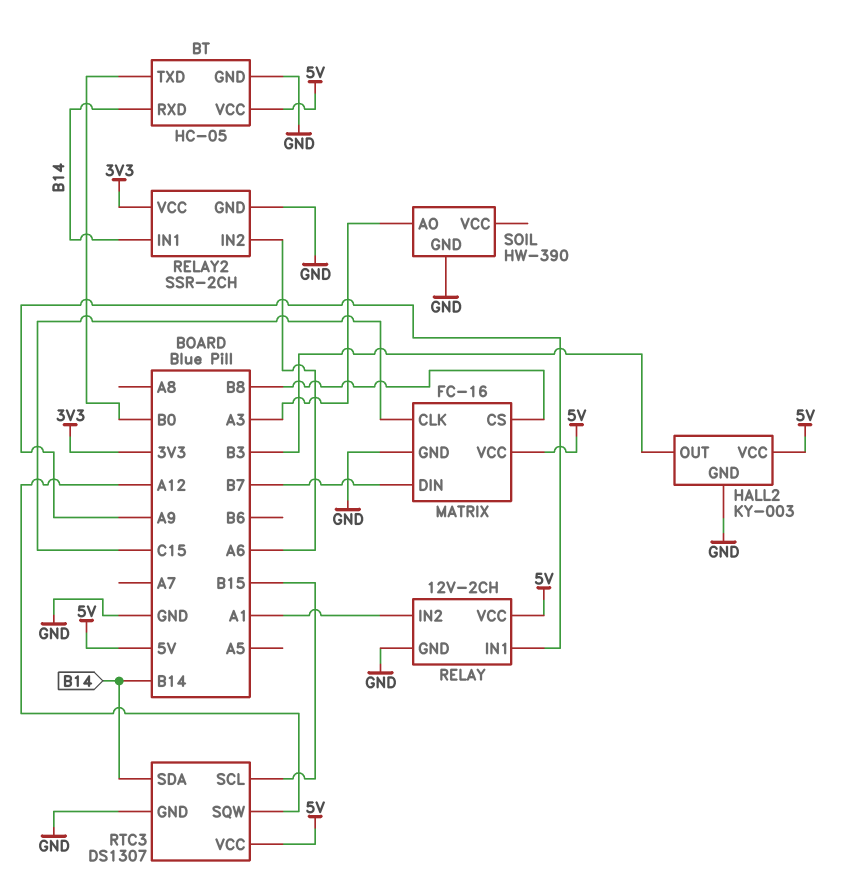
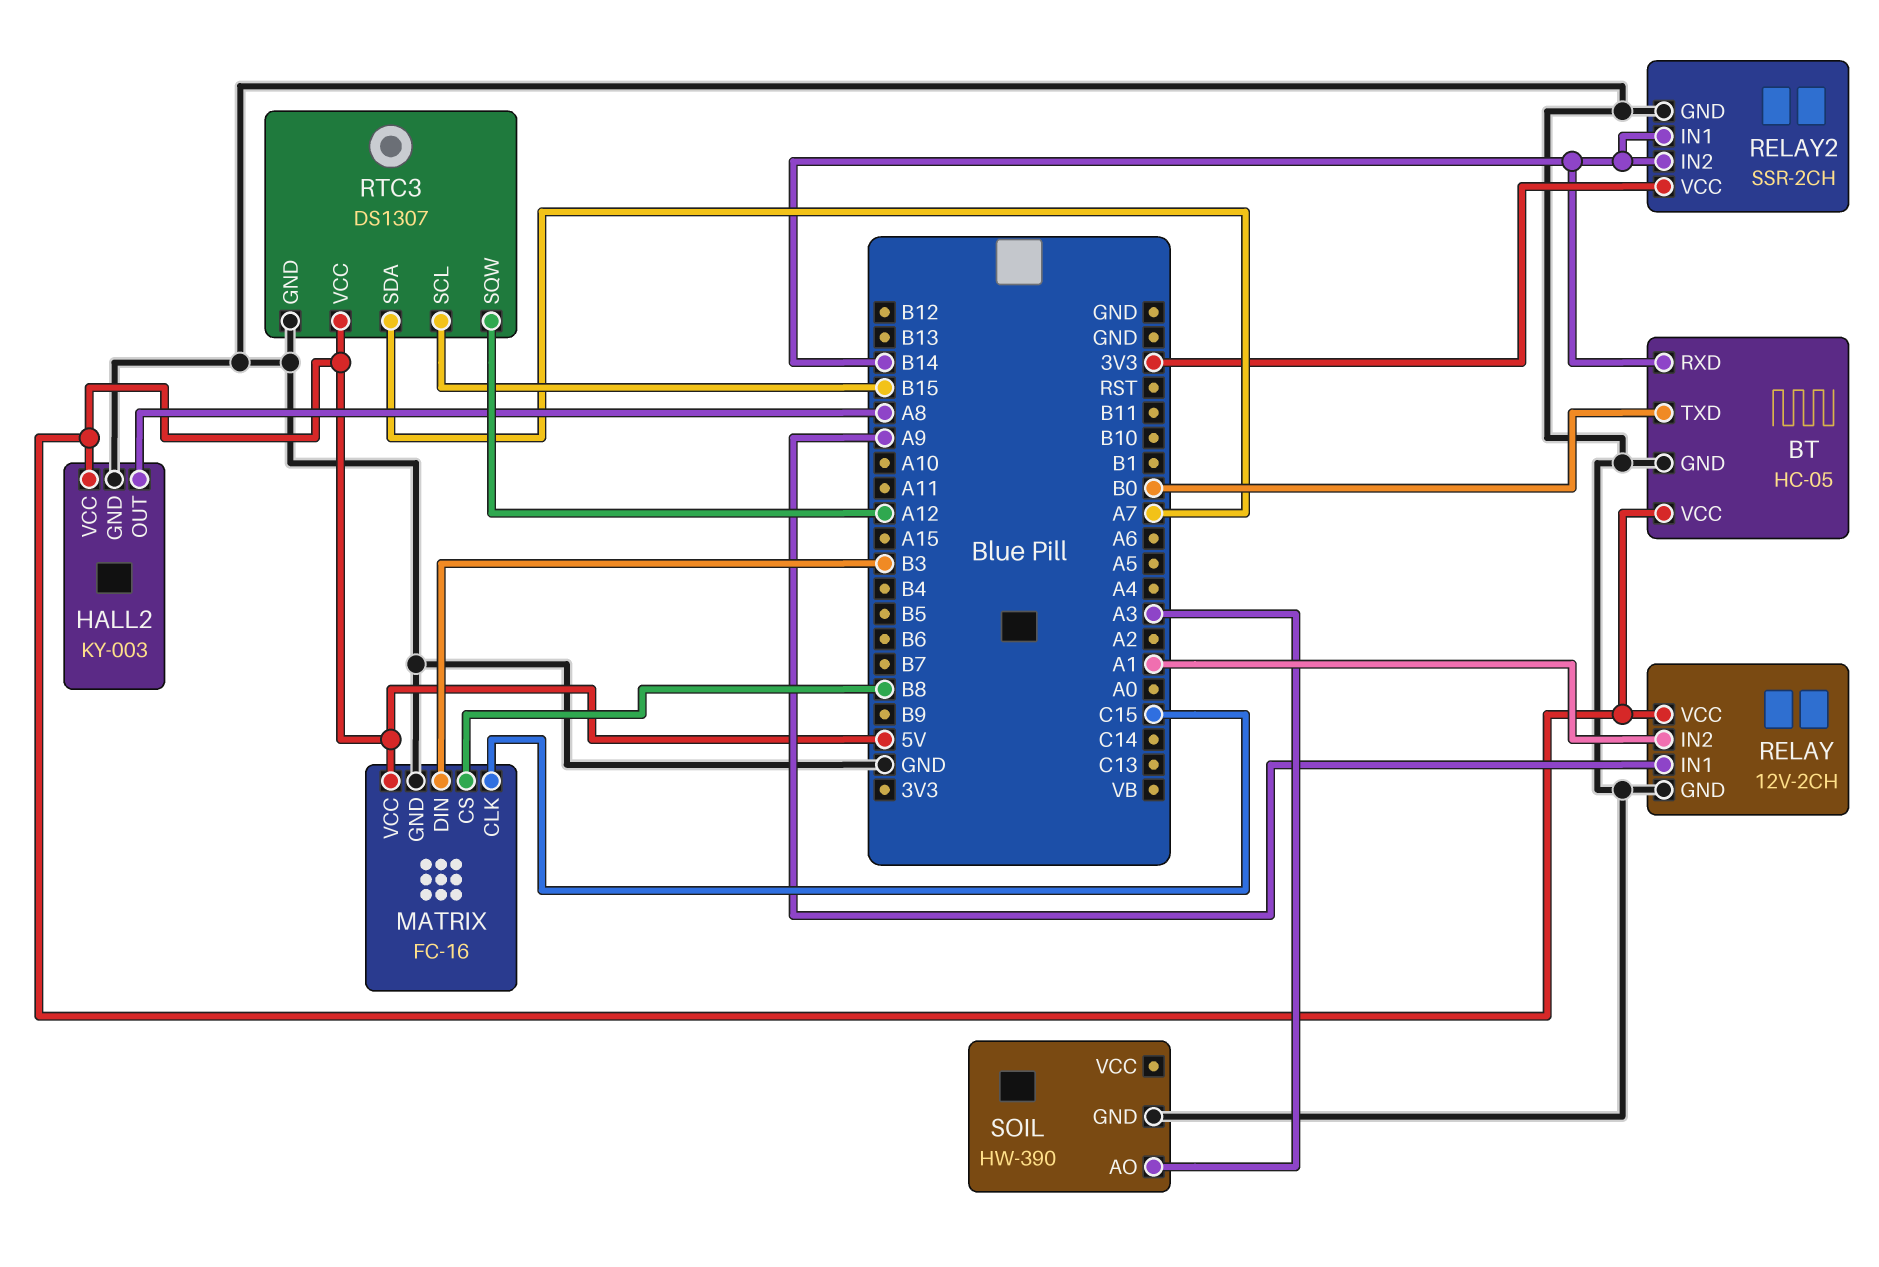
HALL2 pin OUT: B3 -> A8
MATRIX pin DIN: B7 -> B3
RELAY2 pin IN2: A6 -> B14
RTC3 pin SDA: B14 -> A7

